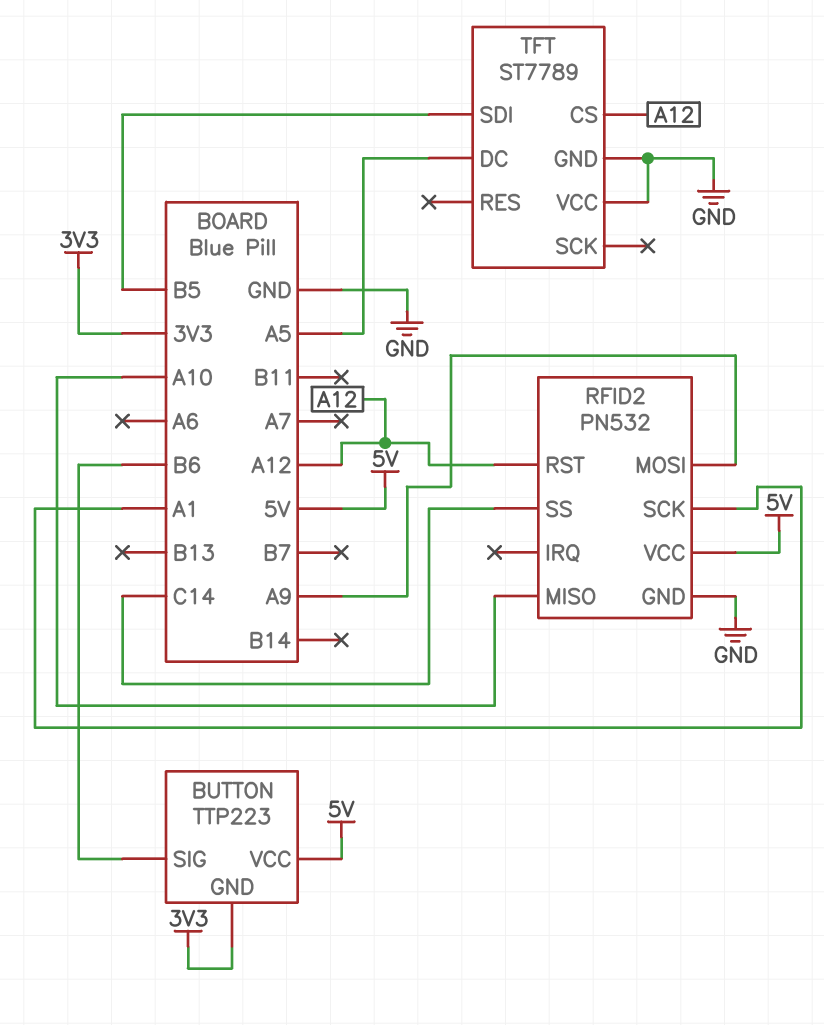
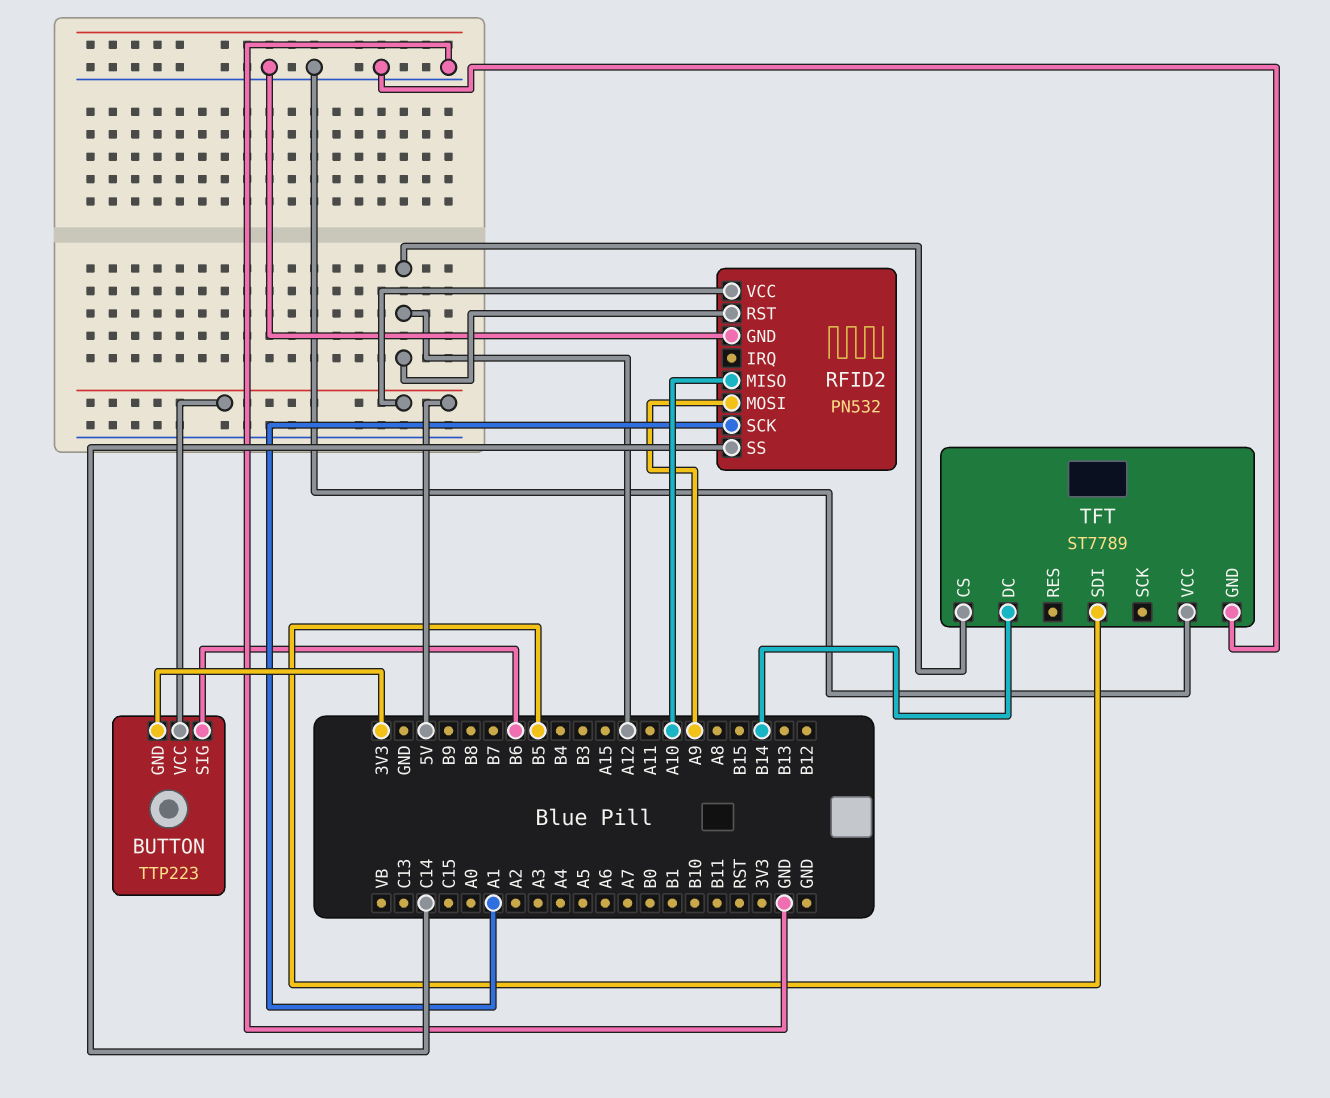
TFT pin DC: A5 -> B14

